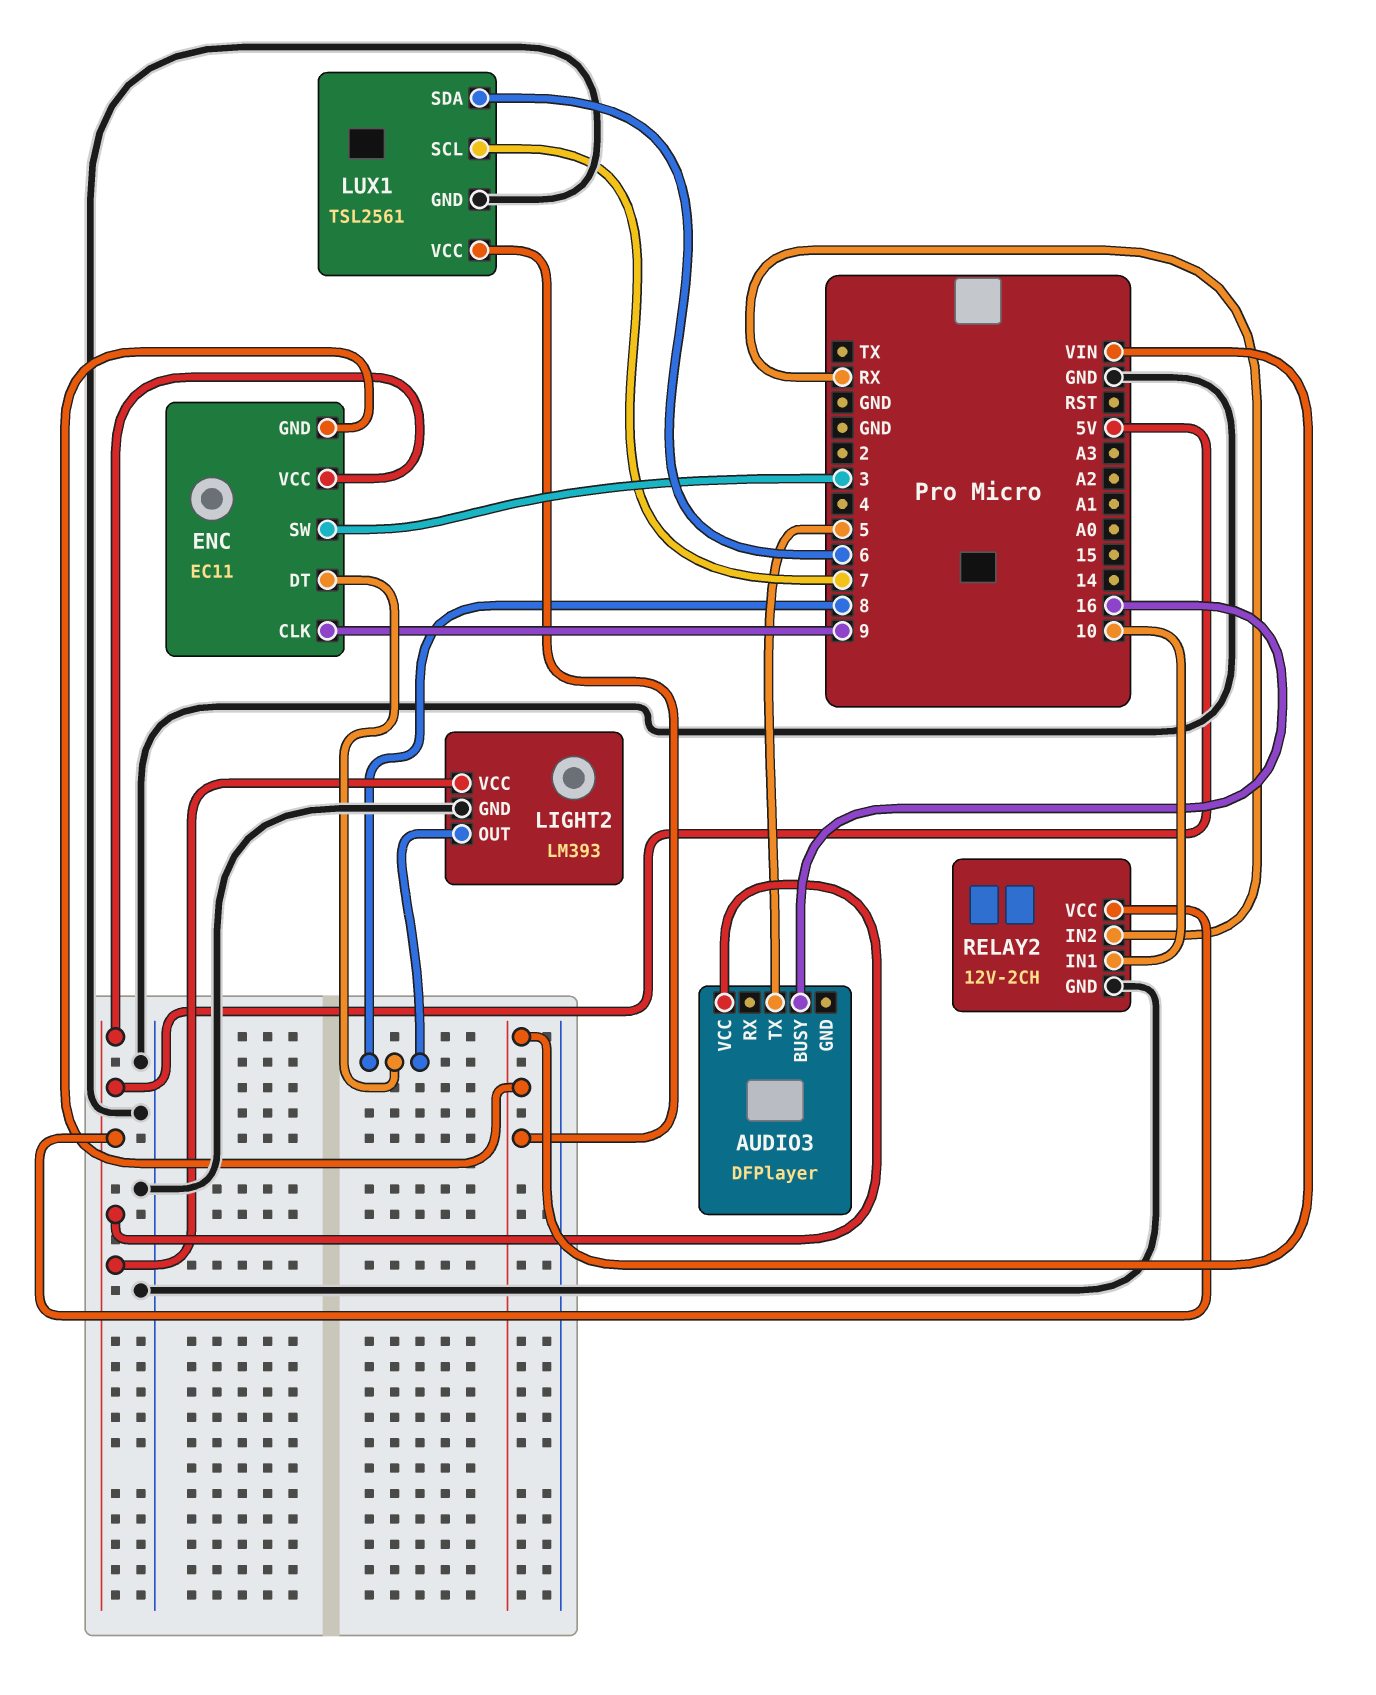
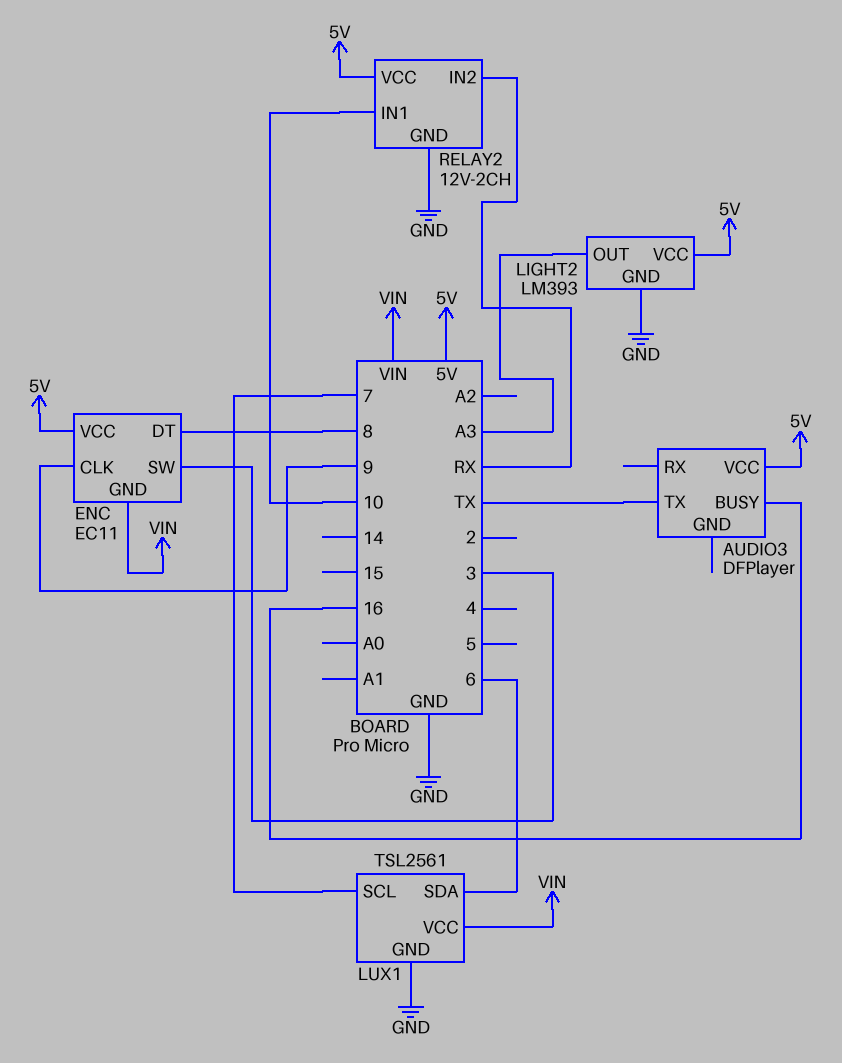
AUDIO3 pin TX: 5 -> TX
LIGHT2 pin OUT: 8 -> A3

